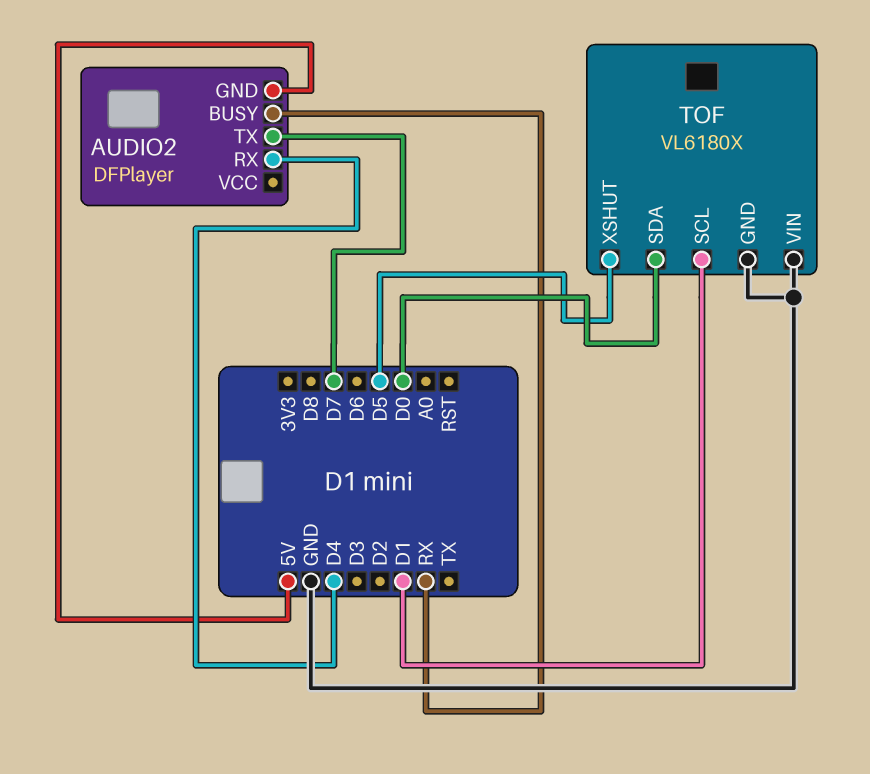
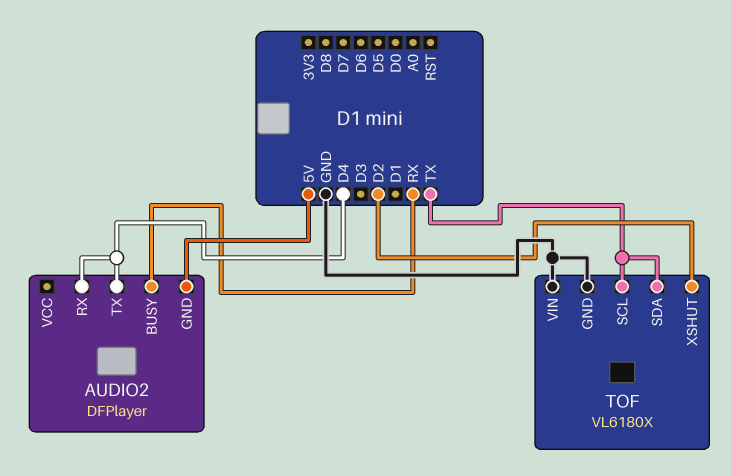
AUDIO2 pin TX: D7 -> D4
TOF pin SCL: D1 -> TX
TOF pin SDA: D0 -> TX
TOF pin XSHUT: D5 -> D2

